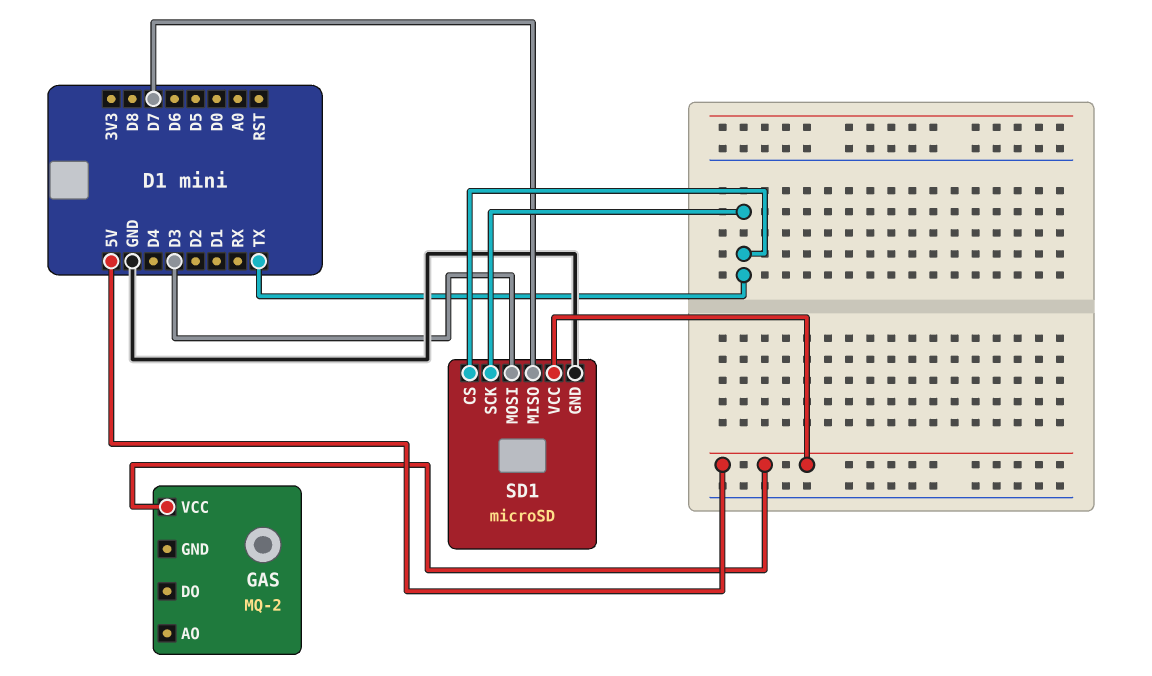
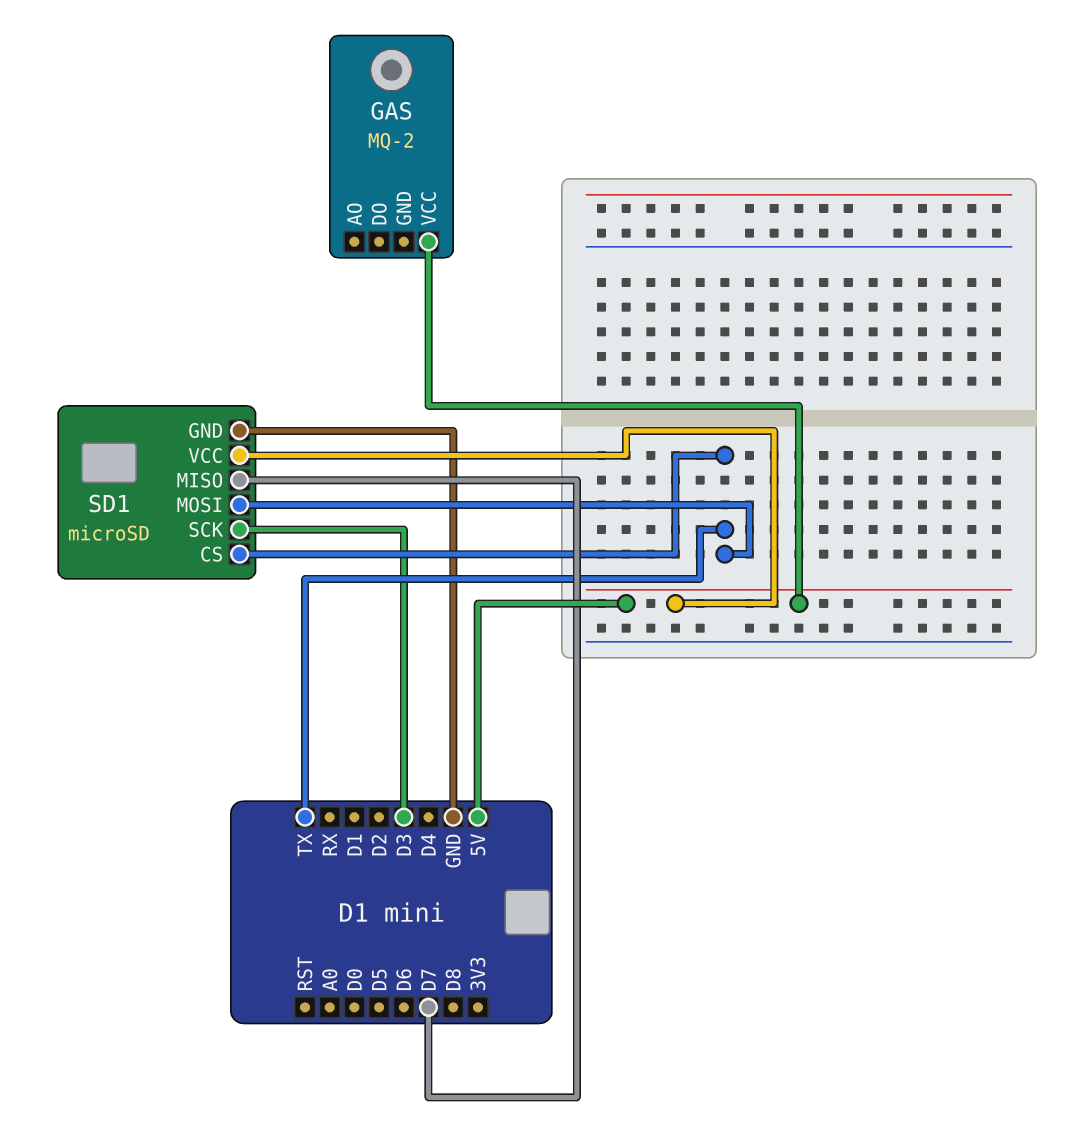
SD1 pin MOSI: D3 -> TX
SD1 pin SCK: TX -> D3

